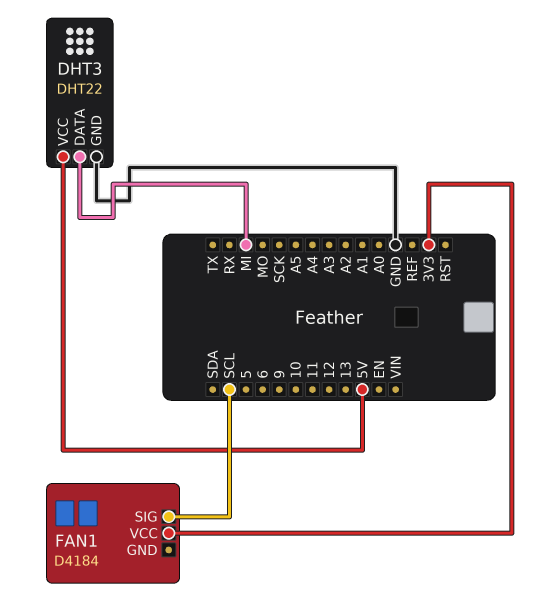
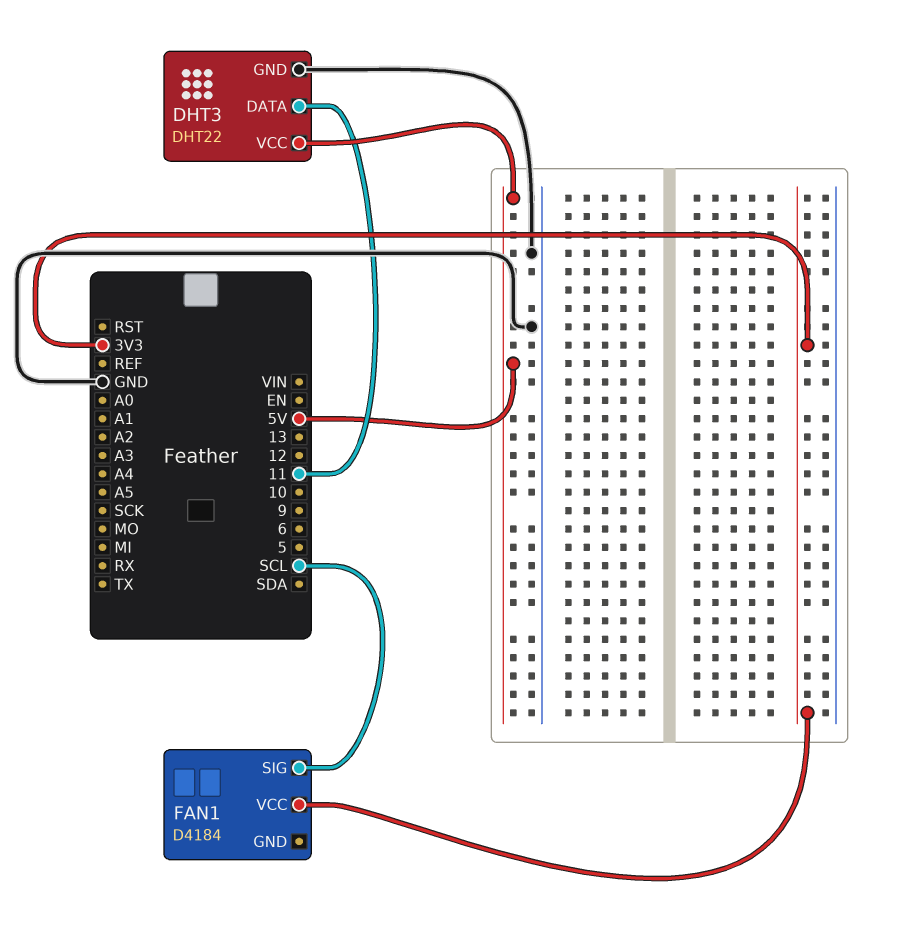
DHT3 pin DATA: MI -> 11

